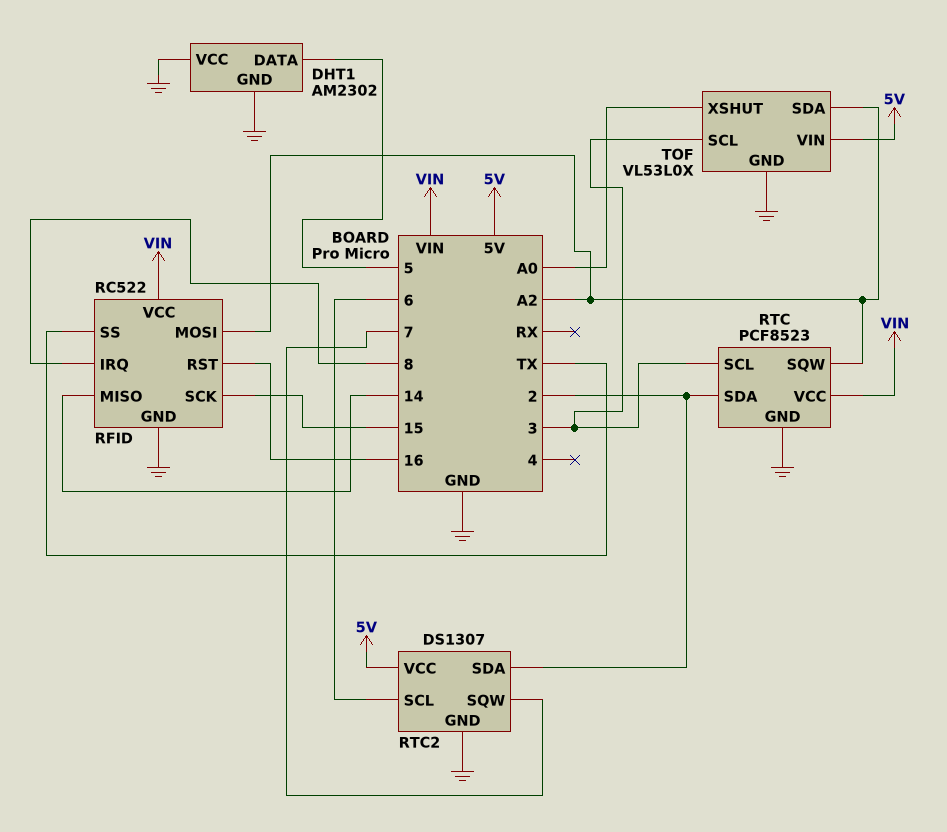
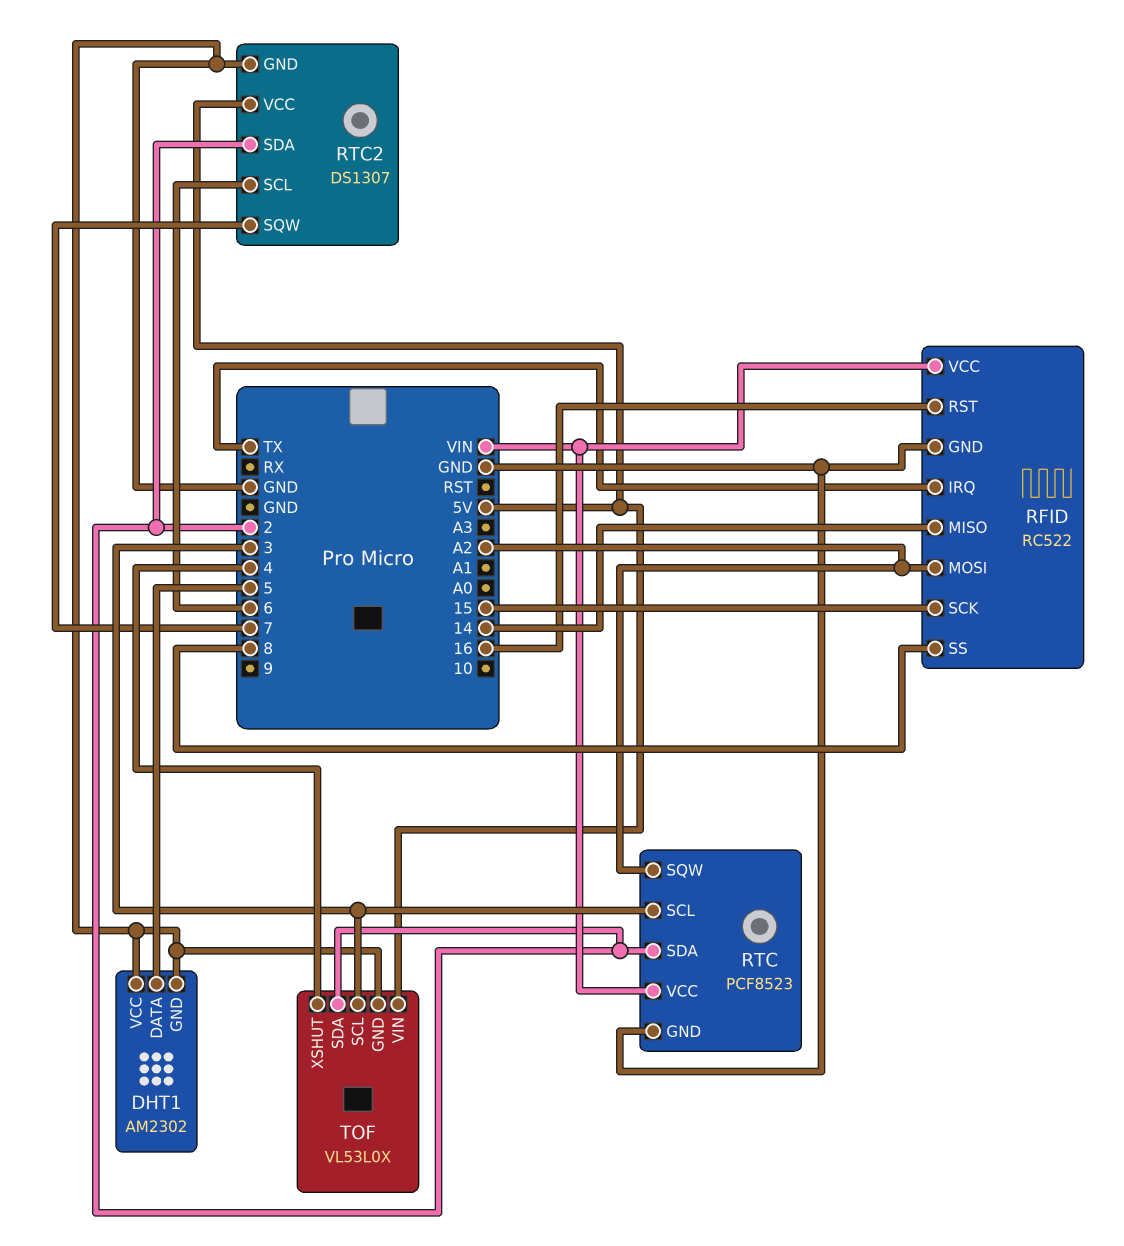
RFID pin IRQ: 8 -> TX
RFID pin SS: TX -> 8
TOF pin SDA: A2 -> 2
TOF pin XSHUT: A0 -> 4

